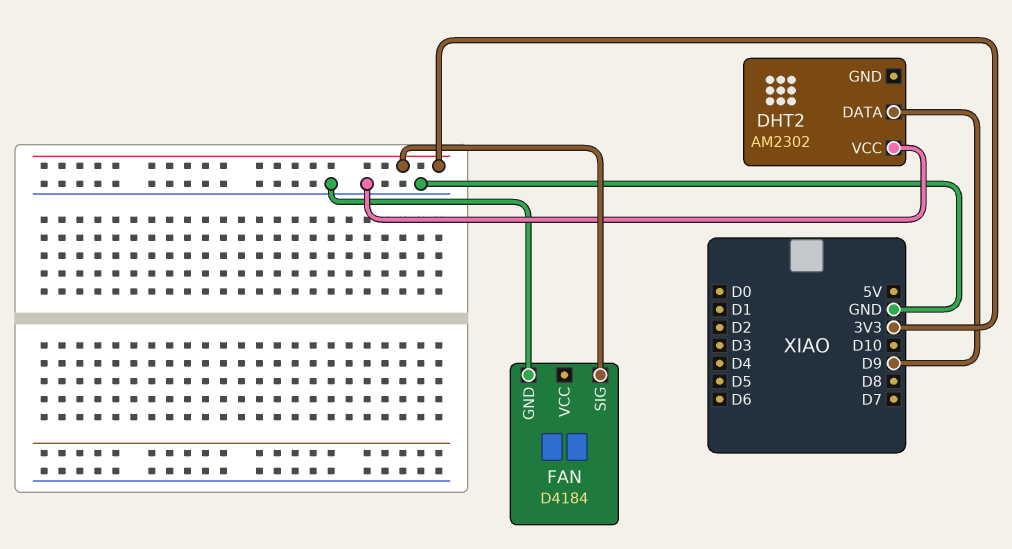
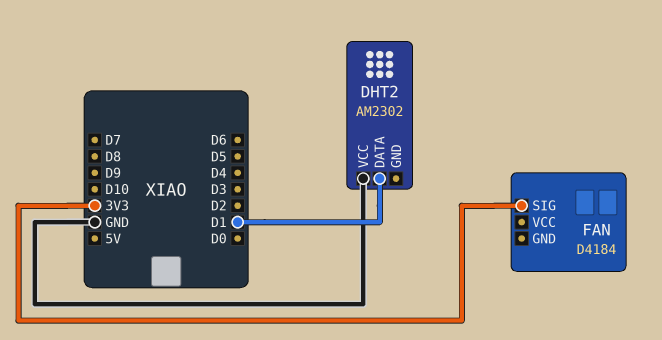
DHT2 pin DATA: D9 -> D1
FAN pin GND: GND -> none

